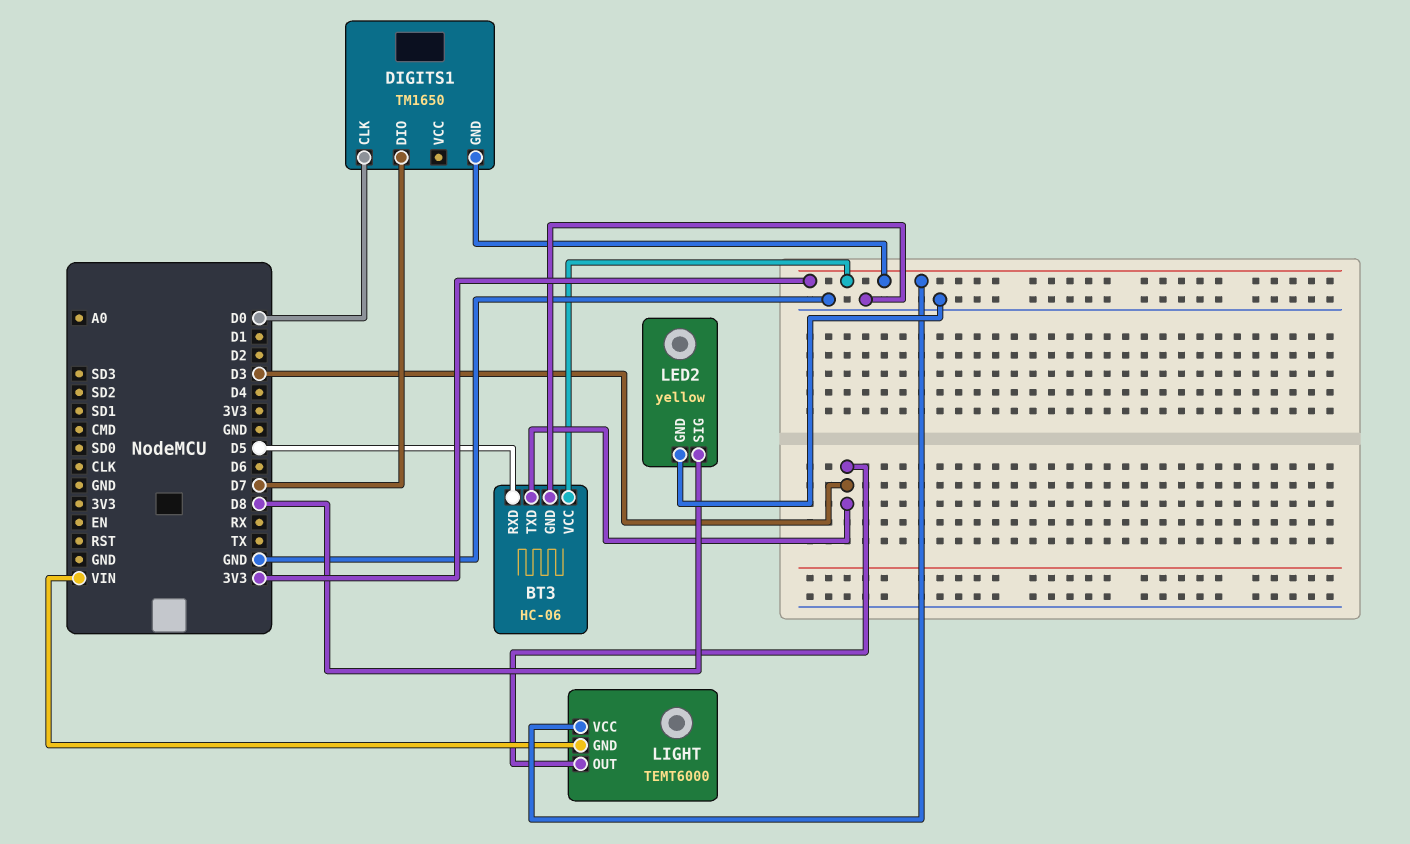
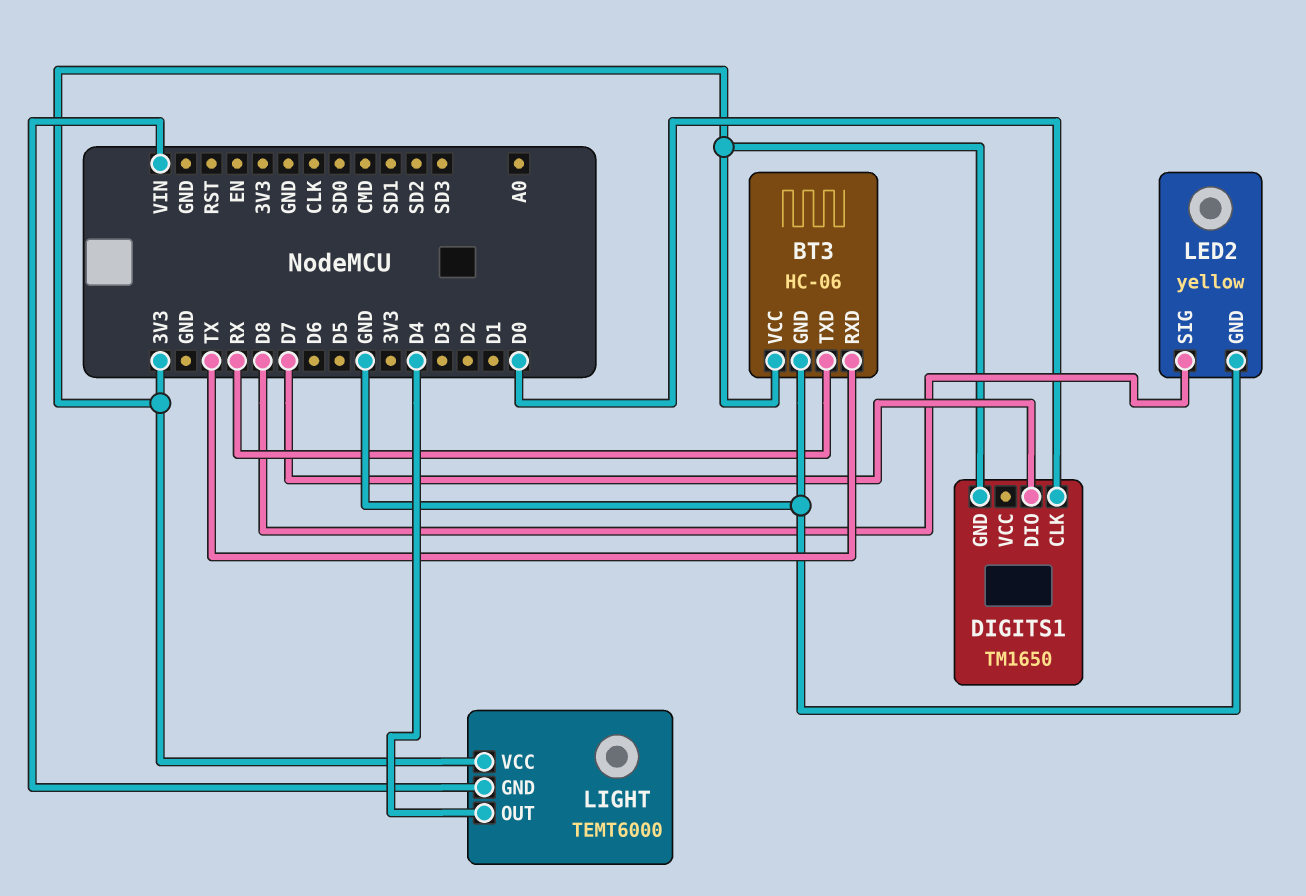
BT3 pin RXD: D5 -> TX
BT3 pin TXD: D3 -> RX
LIGHT pin OUT: D3 -> D4

